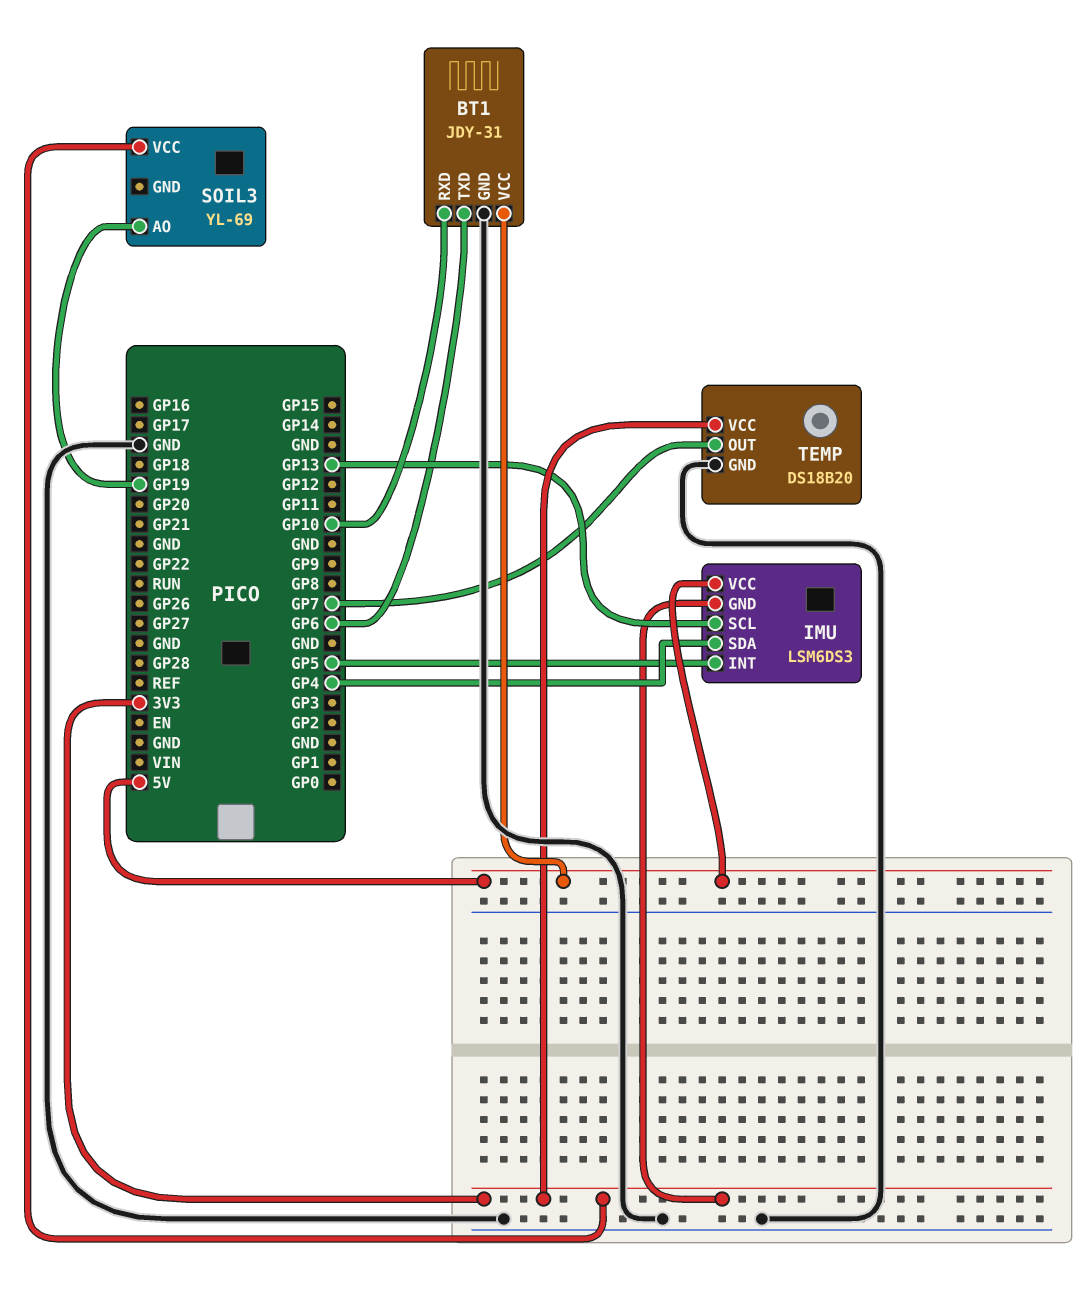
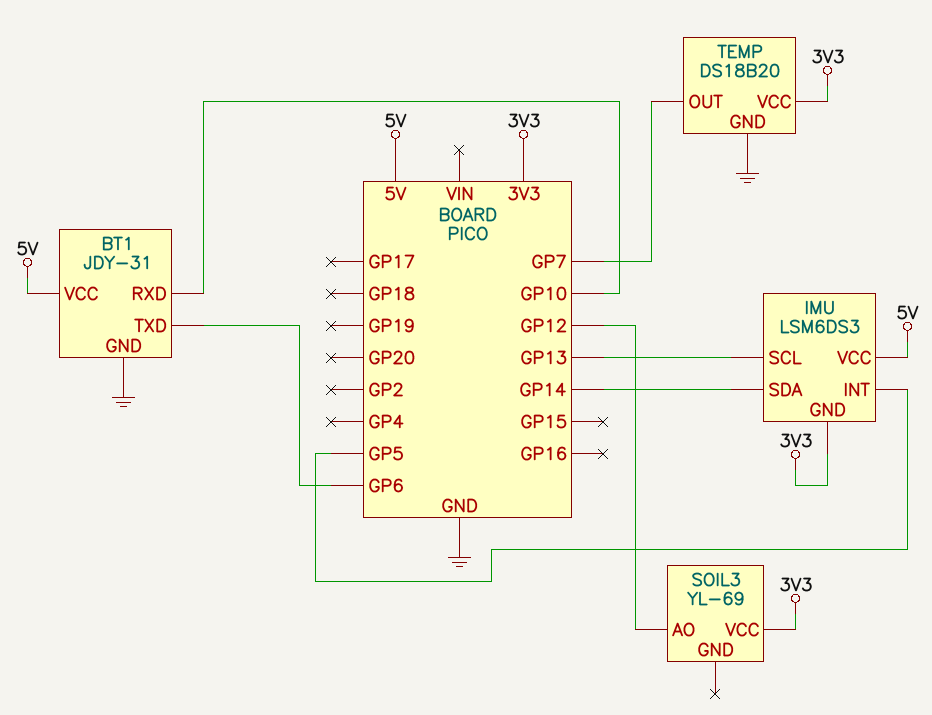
IMU pin SDA: GP4 -> GP14
SOIL3 pin AO: GP19 -> GP12

